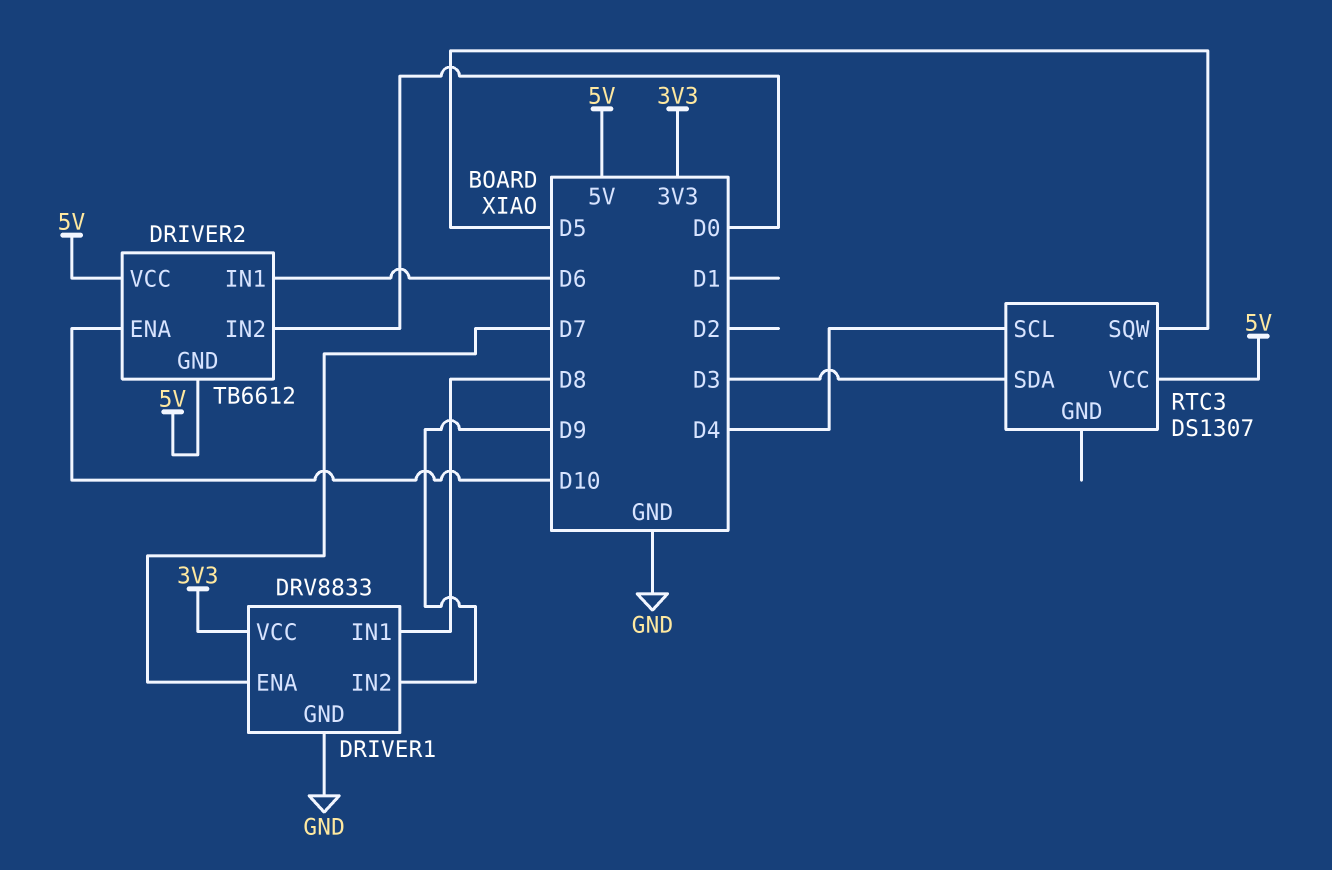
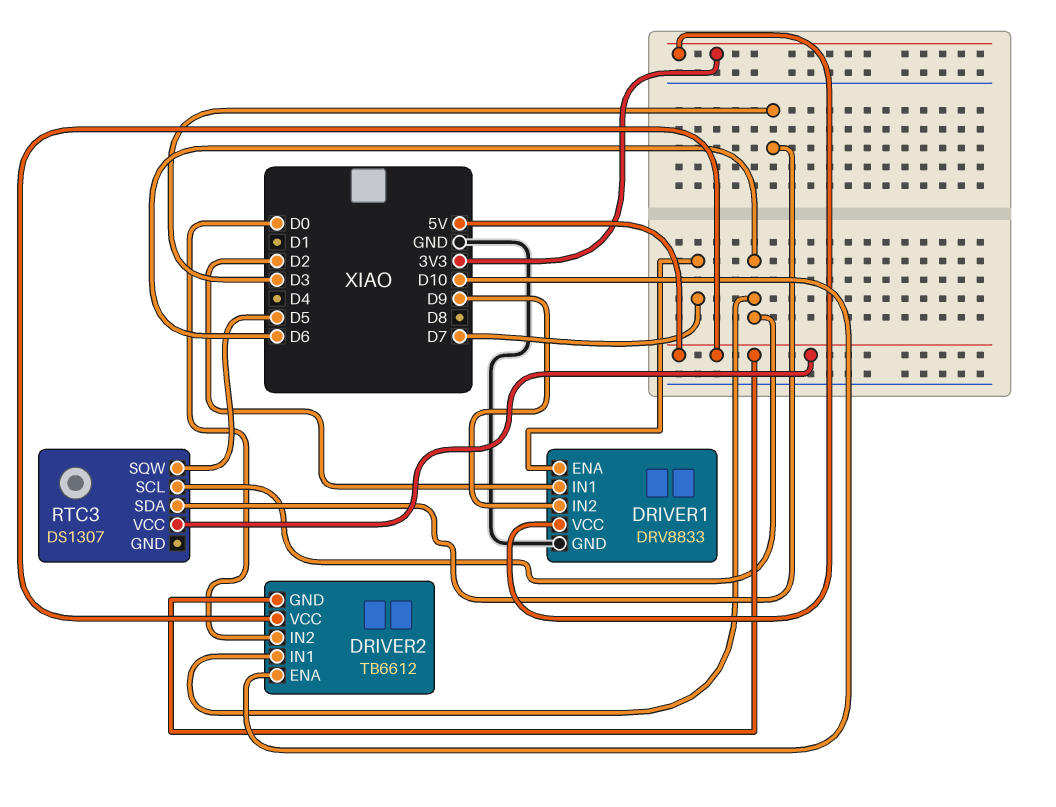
DRIVER1 pin IN1: D8 -> D2
RTC3 pin SCL: D4 -> D6

